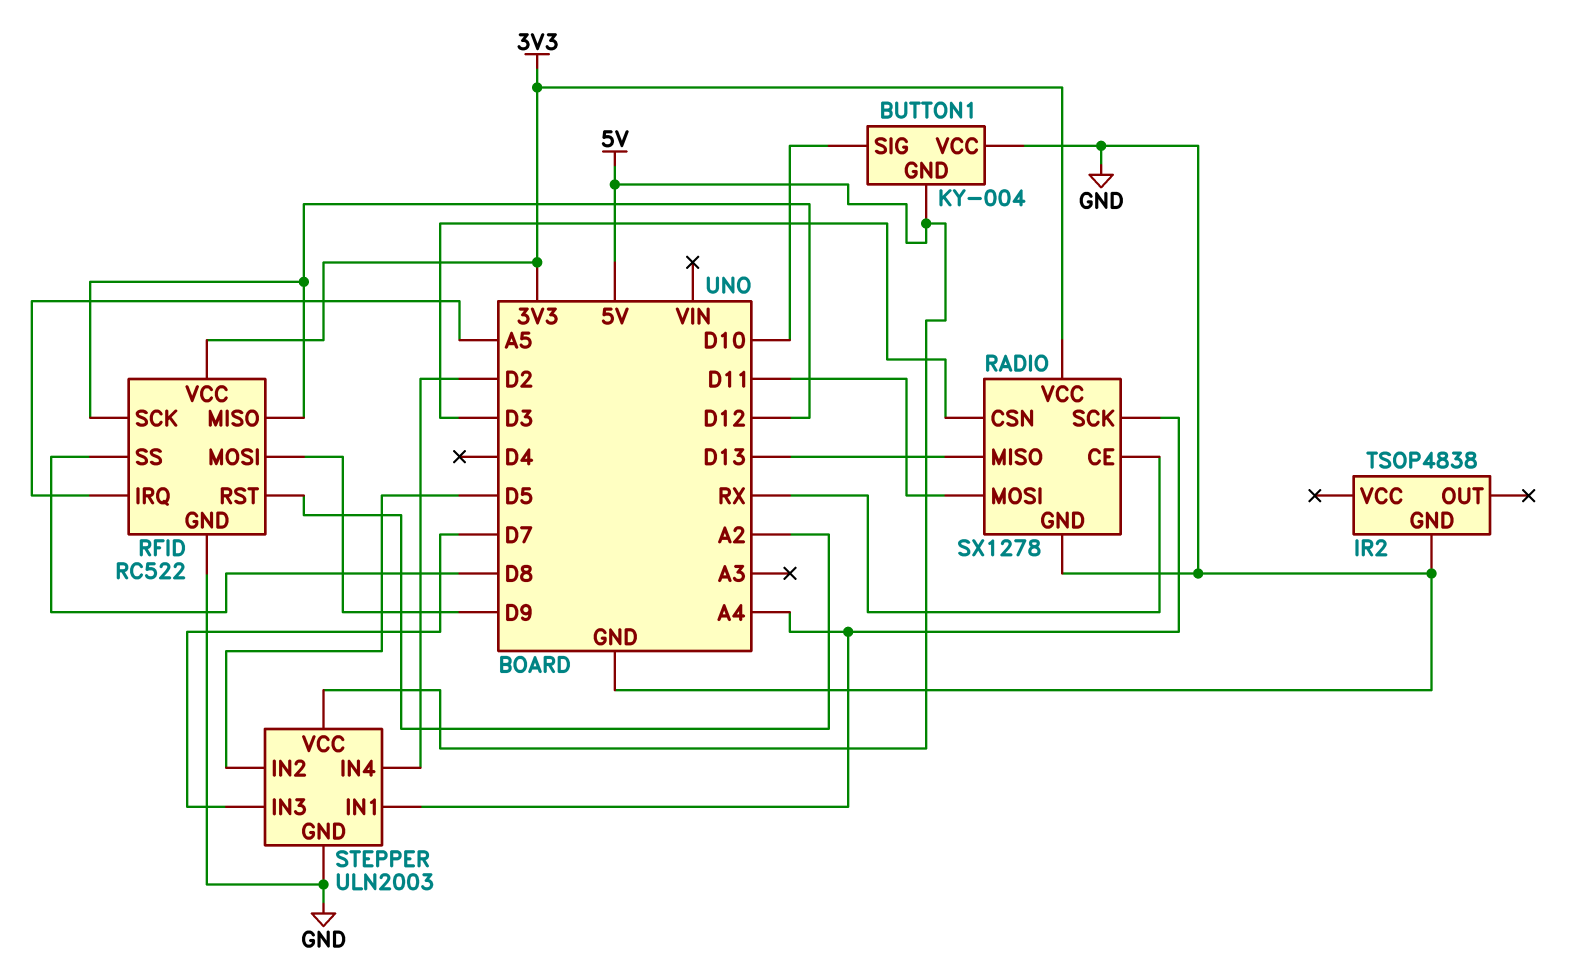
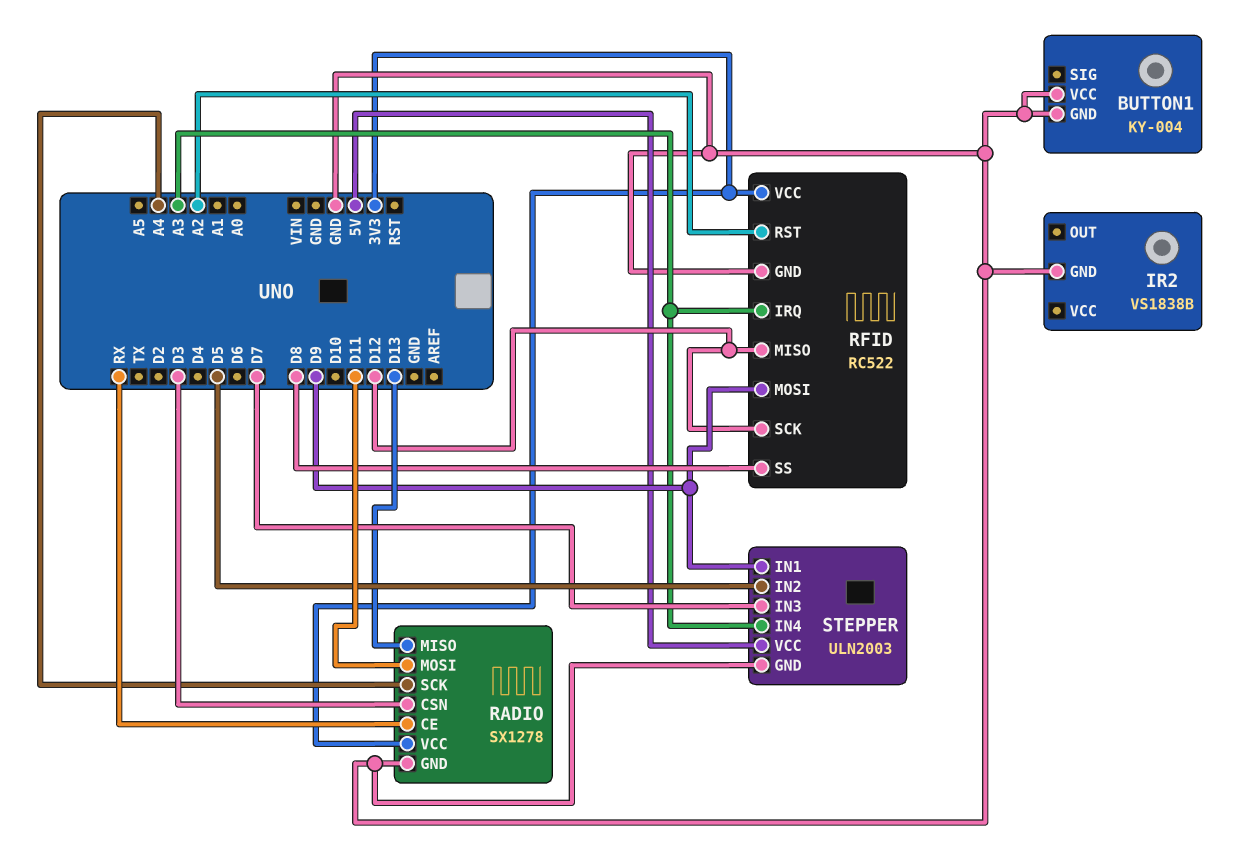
BUTTON1 pin GND: 5V -> GND
BUTTON1 pin SIG: D10 -> none
IR2: TSOP4838 -> VS1838B
RFID pin IRQ: A5 -> A3
STEPPER pin IN1: A4 -> D9
STEPPER pin IN4: D2 -> A3

